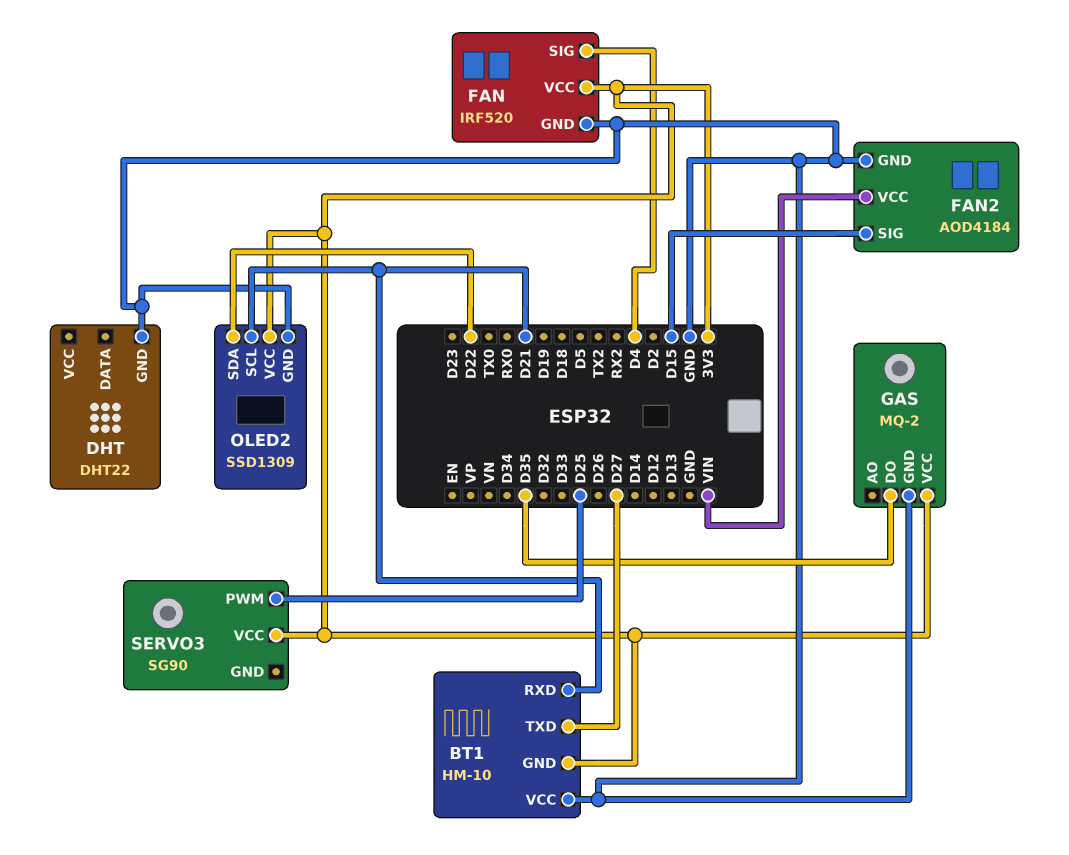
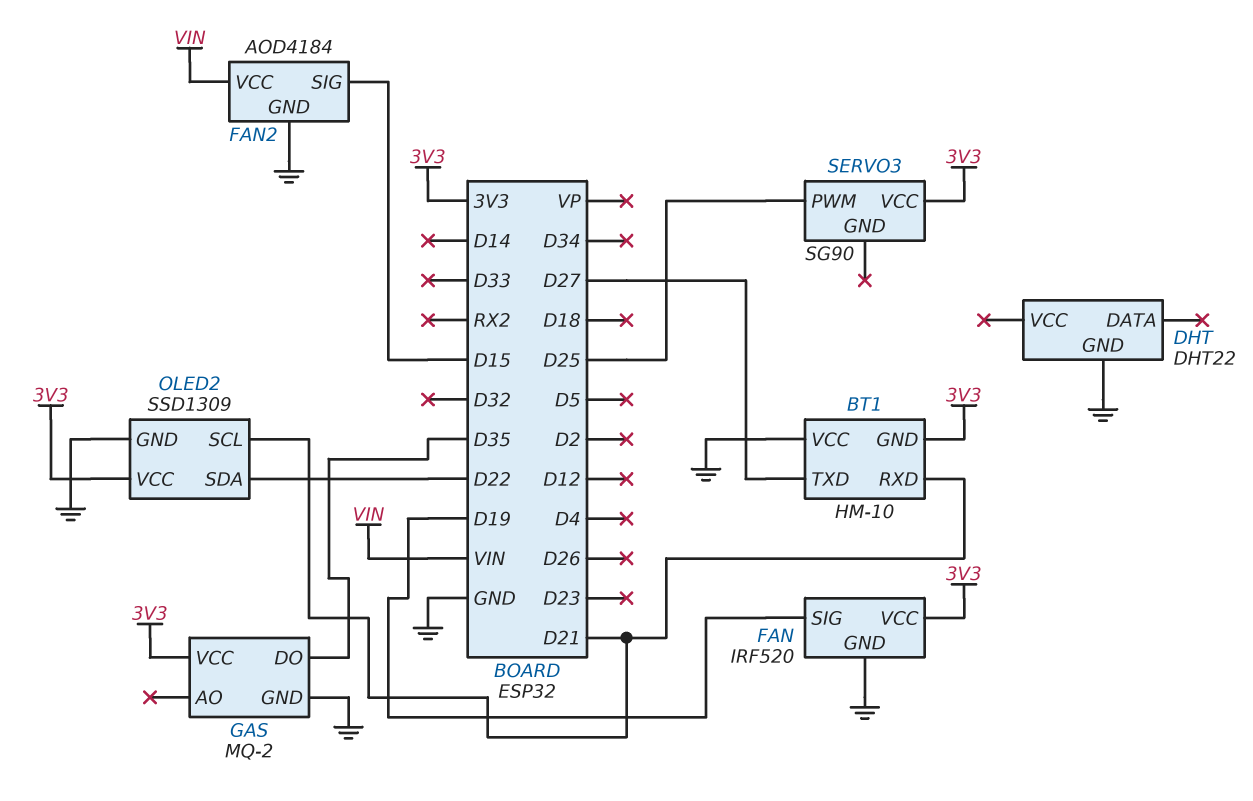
FAN pin SIG: D4 -> D19

